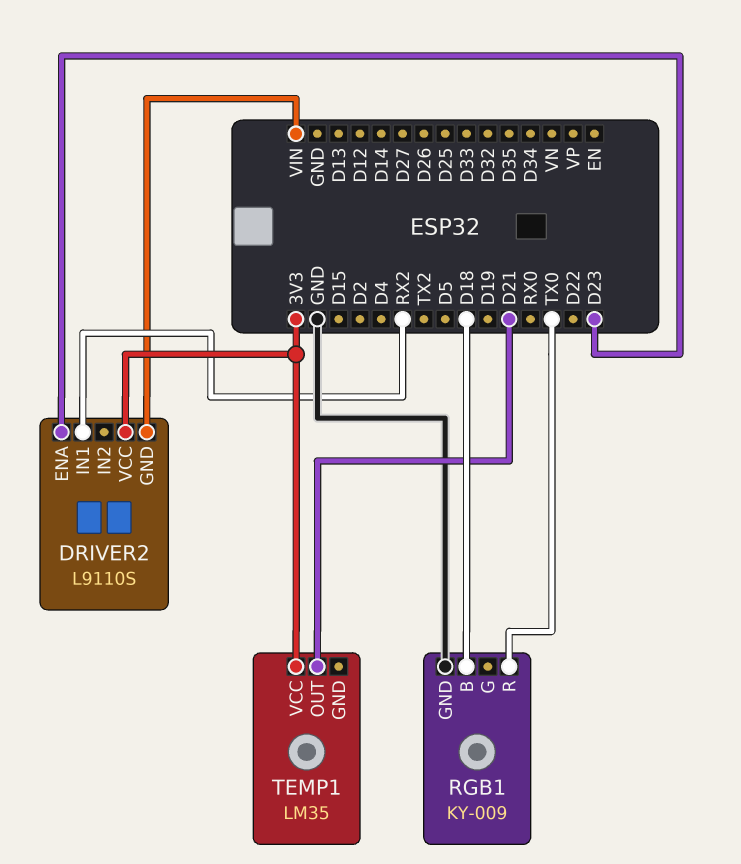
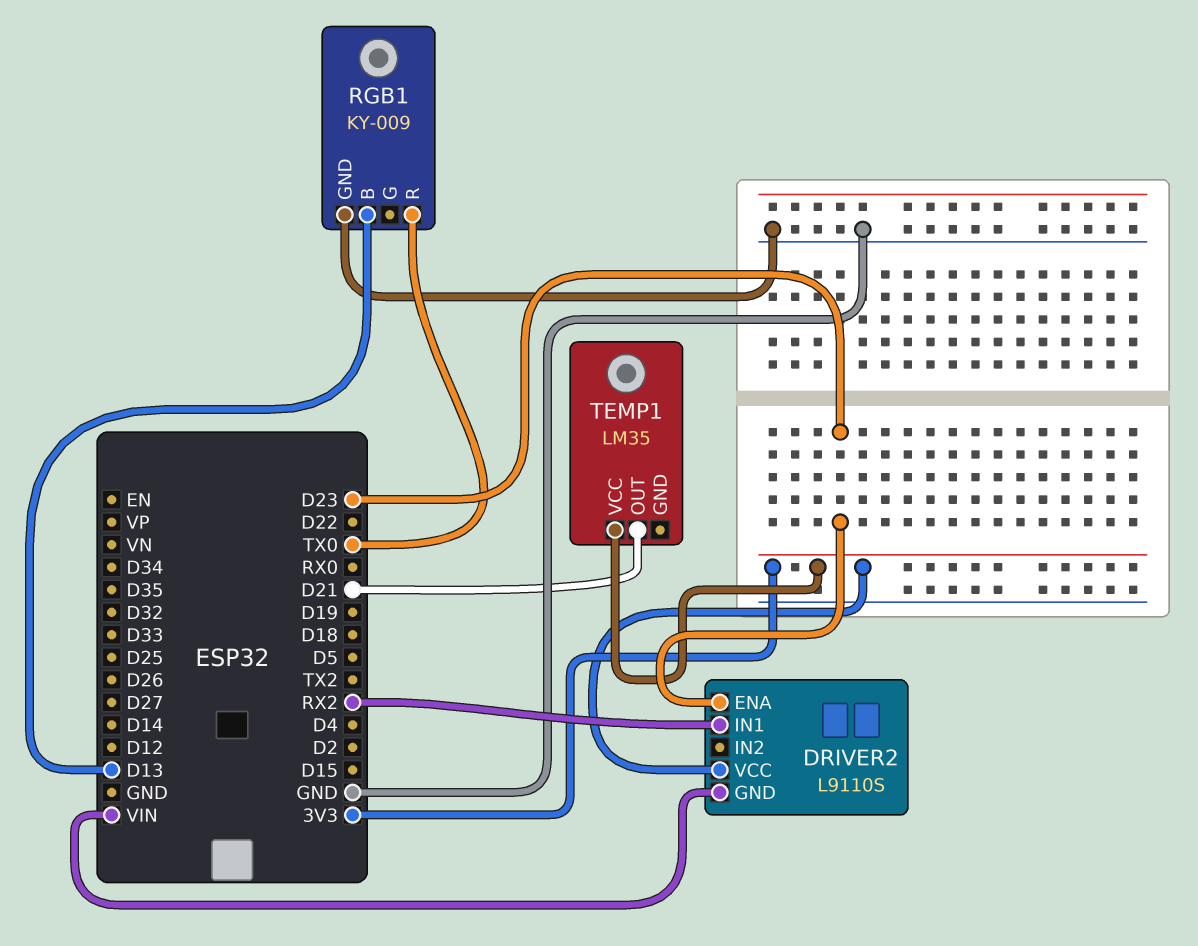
RGB1 pin B: D18 -> D13

